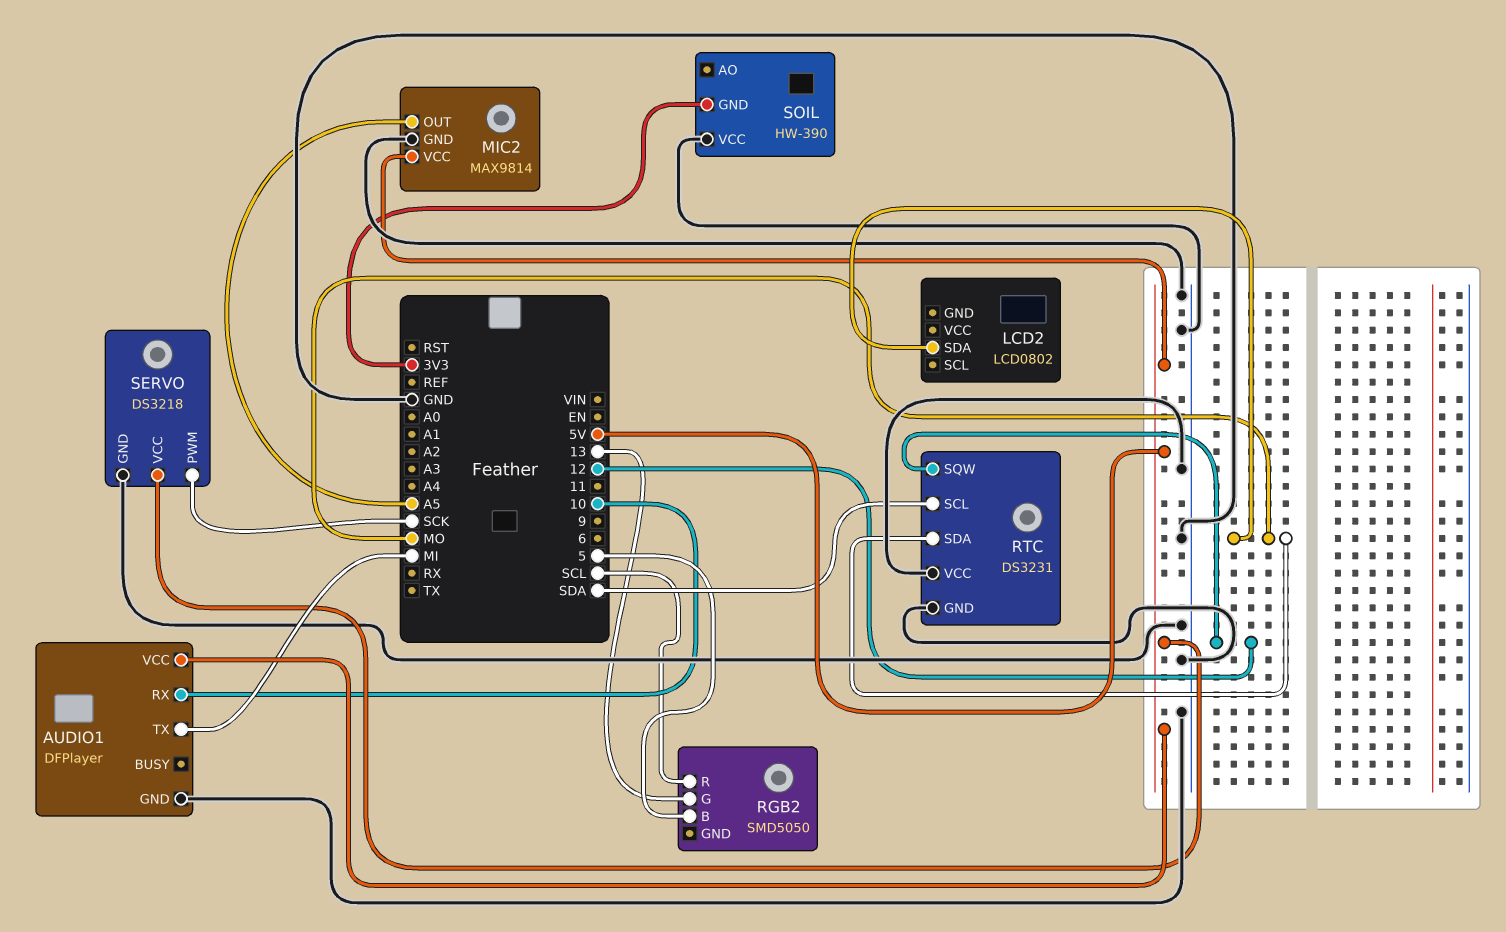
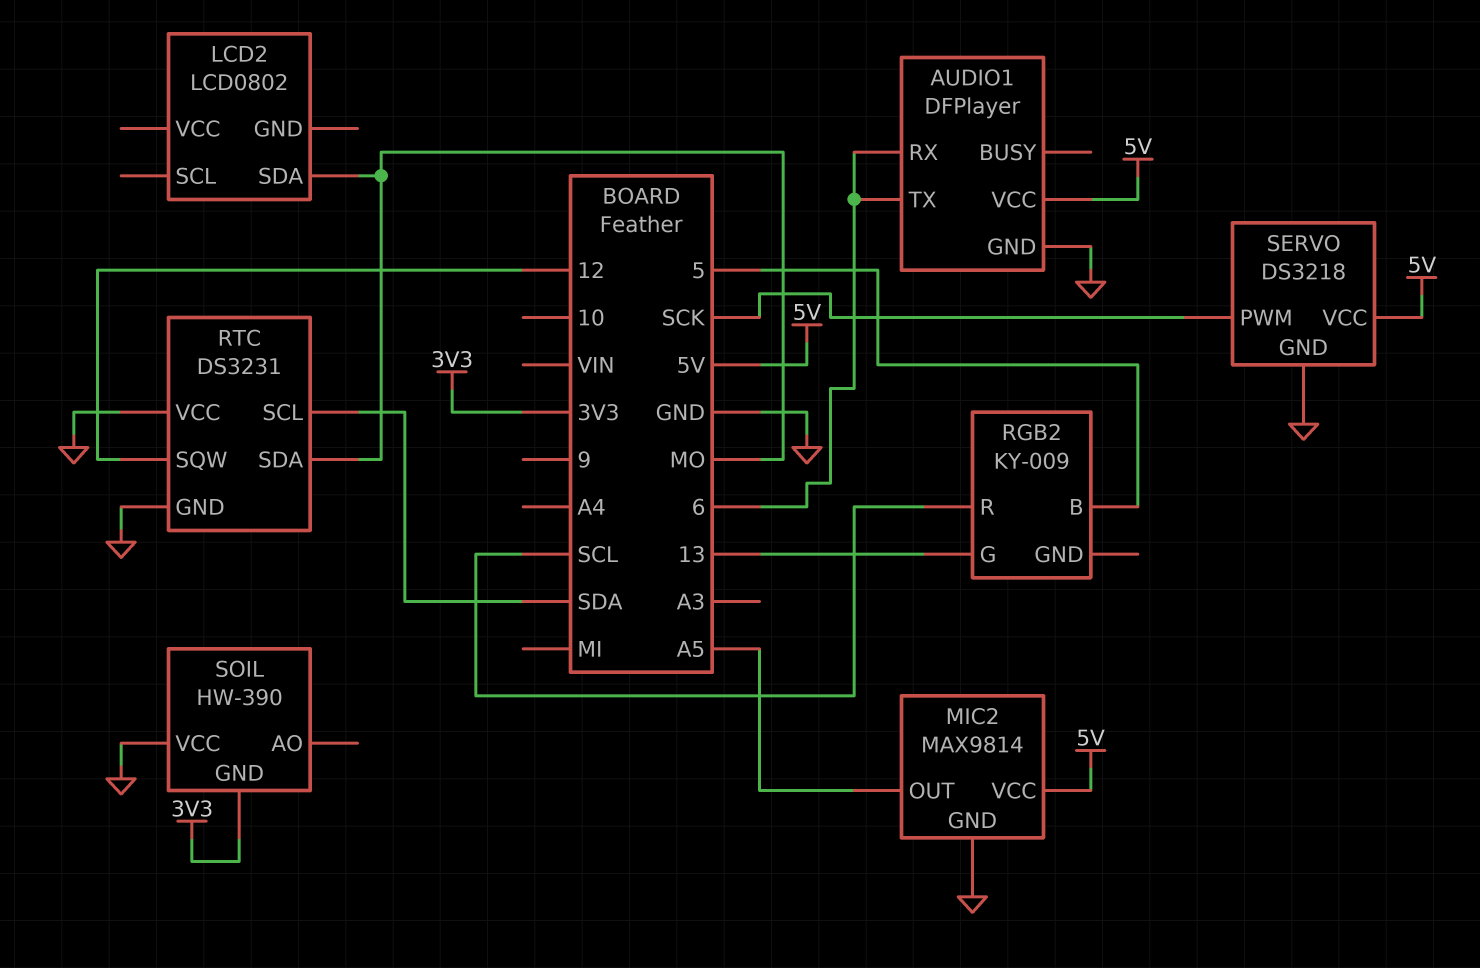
AUDIO1 pin RX: 10 -> 6
AUDIO1 pin TX: MI -> 6
RGB2: SMD5050 -> KY-009

